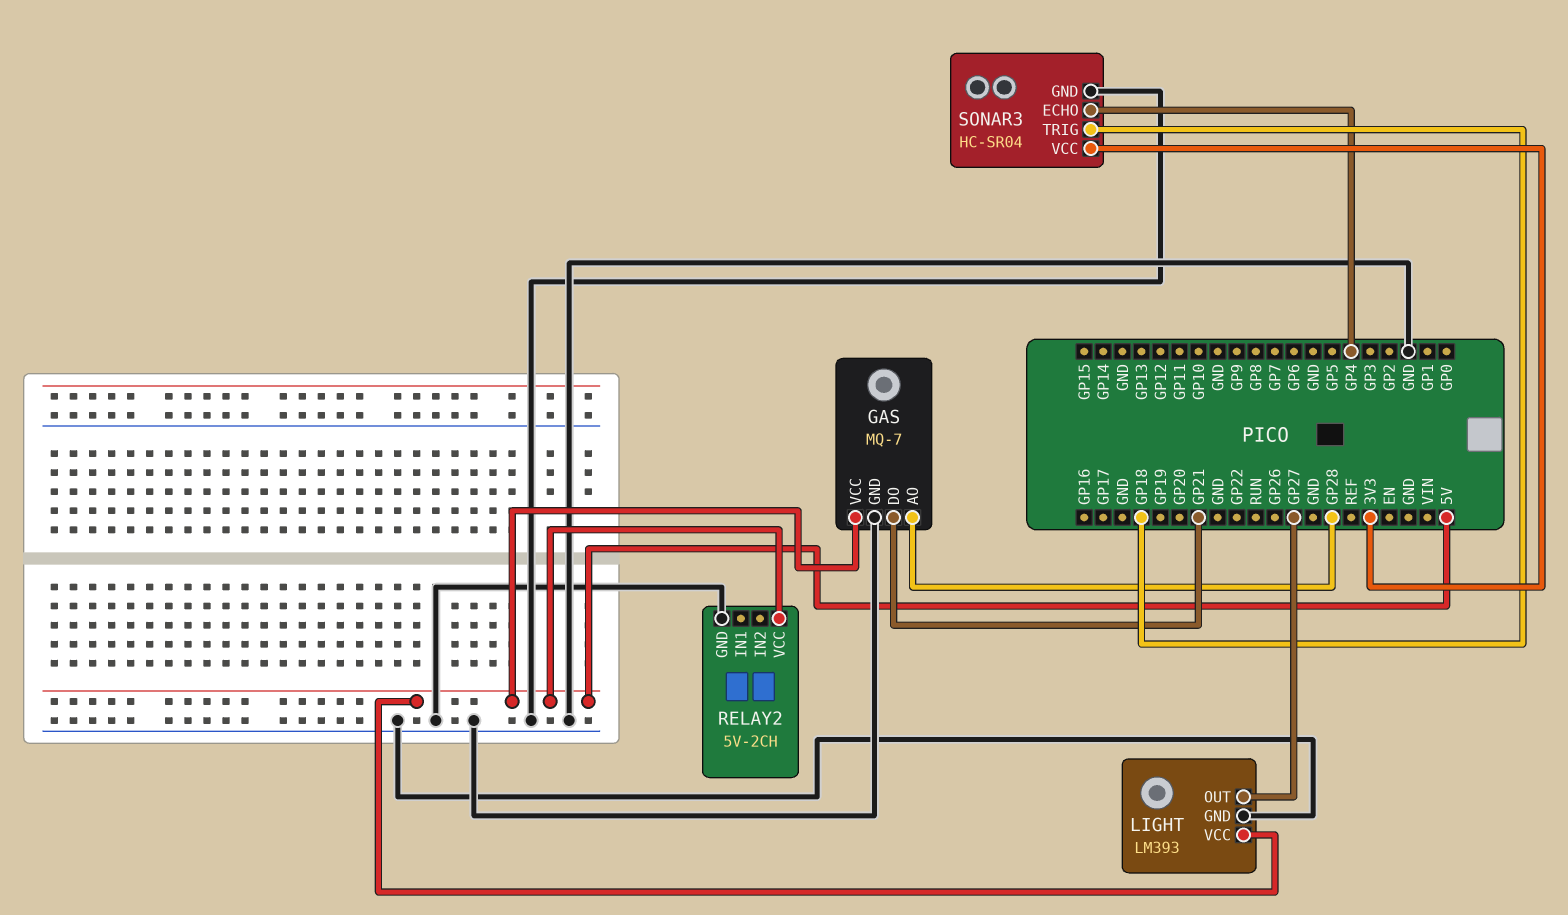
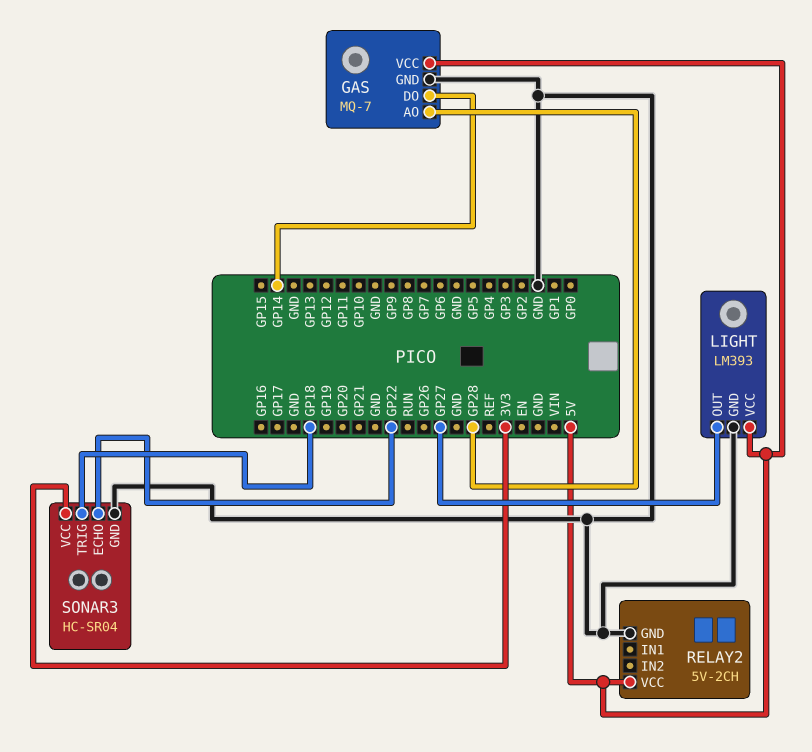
GAS pin DO: GP21 -> GP14
SONAR3 pin ECHO: GP4 -> GP22

